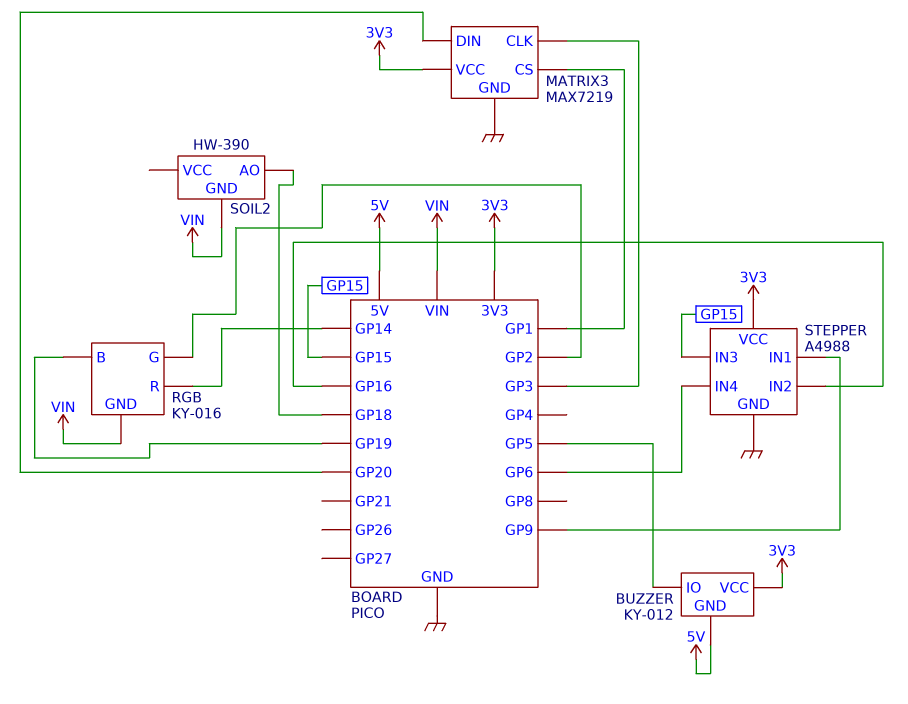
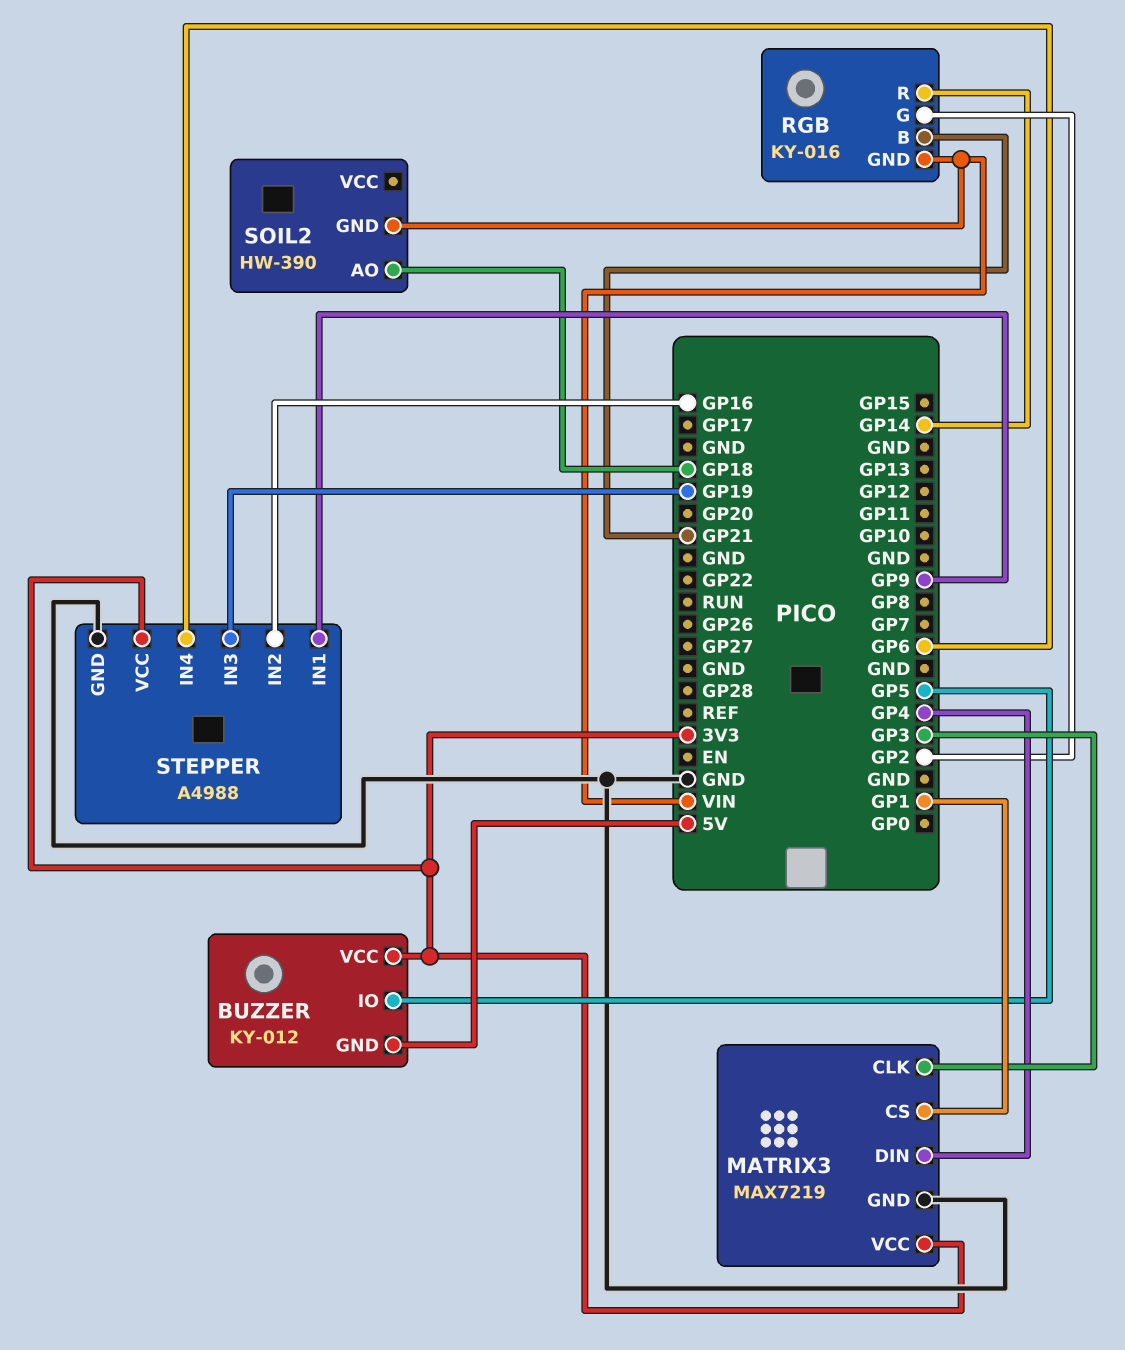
MATRIX3 pin DIN: GP20 -> GP4
RGB pin B: GP19 -> GP21
STEPPER pin IN3: GP15 -> GP19

